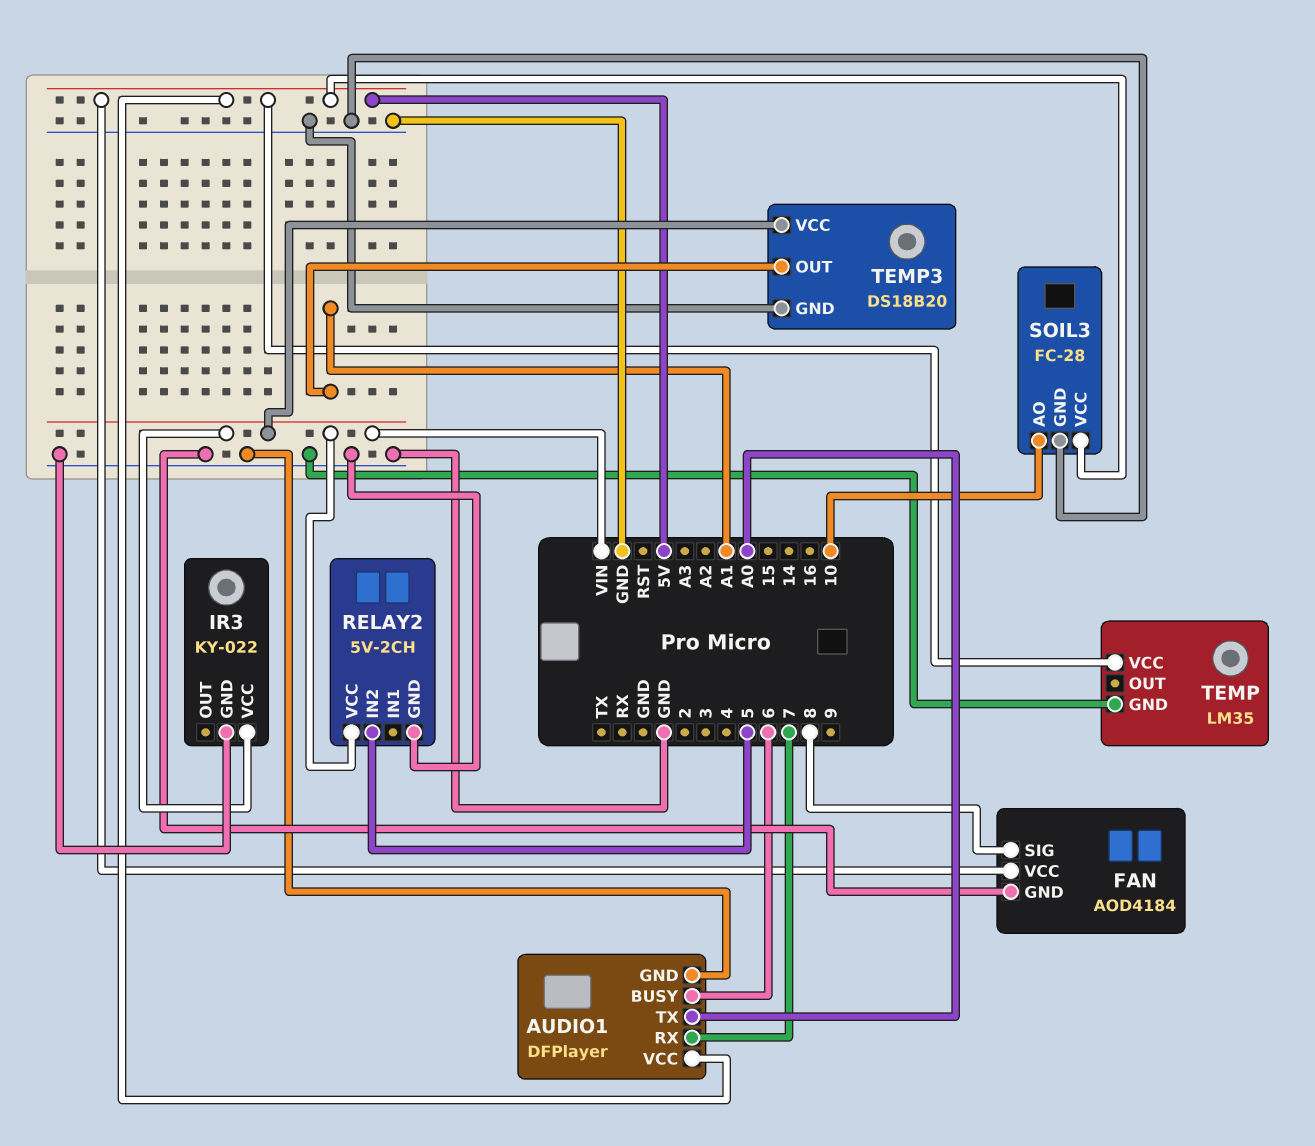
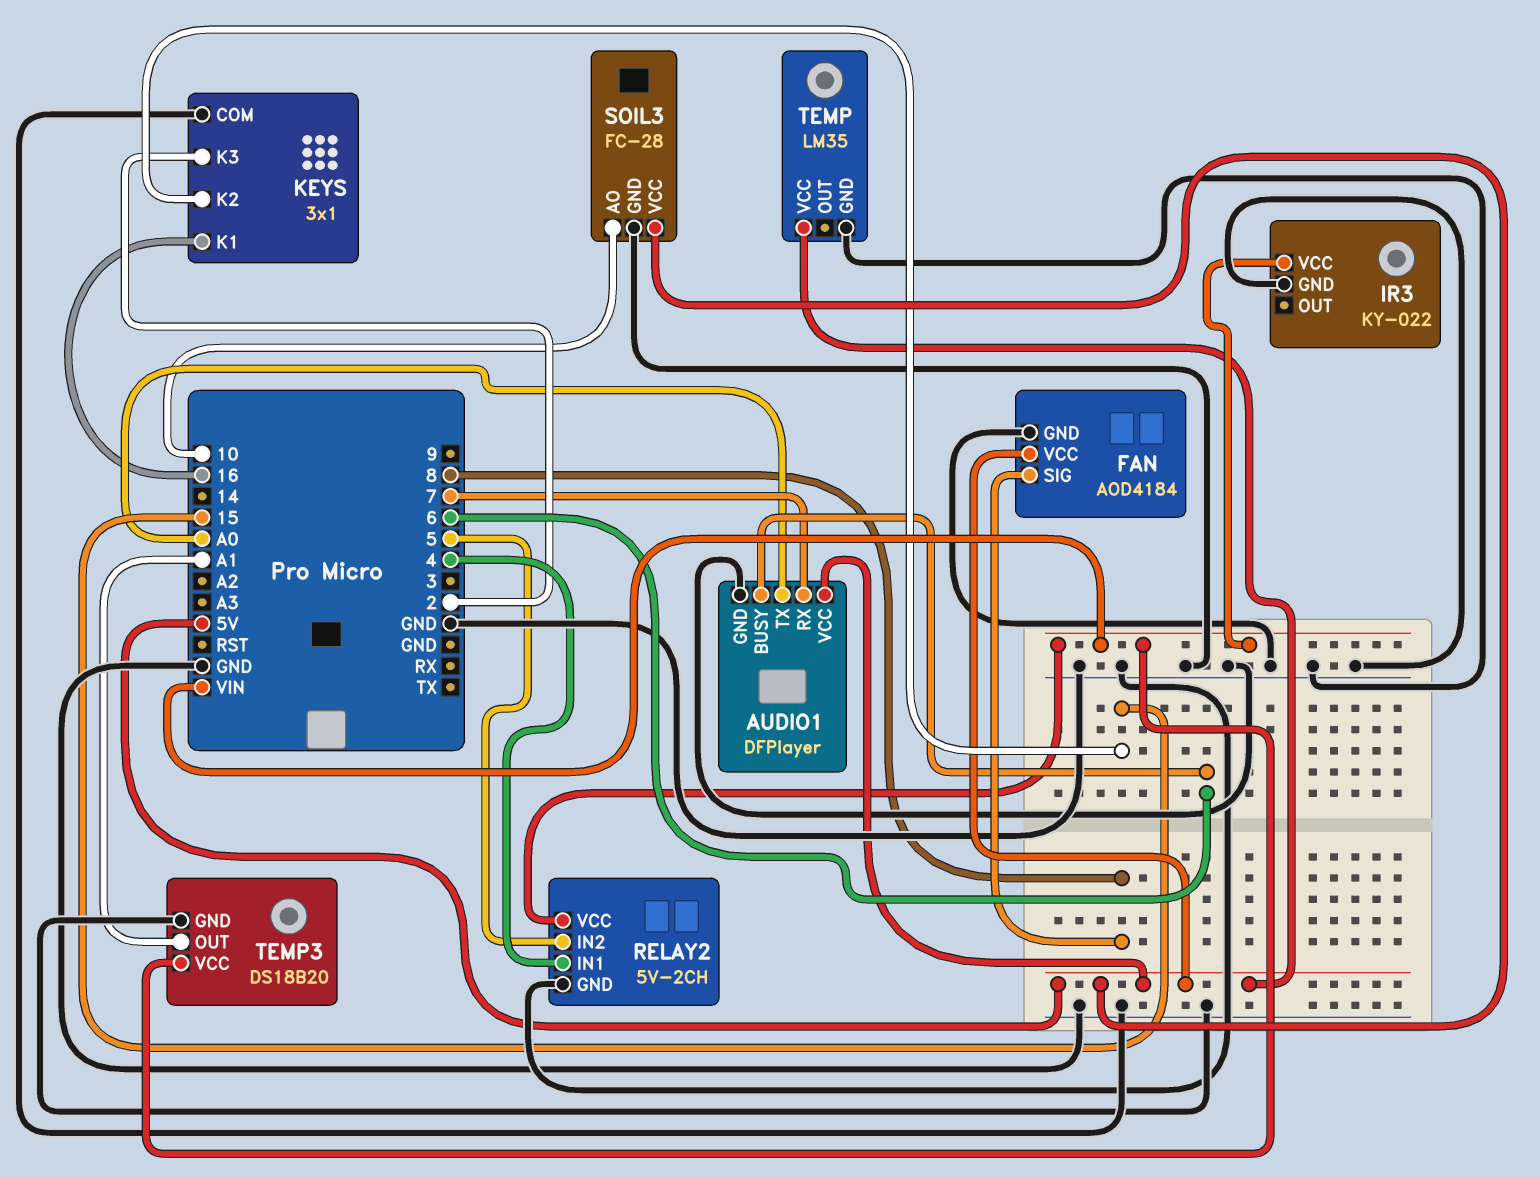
KEYS: none -> 3x1
KEYS pin COM: none -> GND
KEYS pin K1: none -> 16
KEYS pin K2: none -> 15
KEYS pin K3: none -> 2
RELAY2 pin IN1: none -> 4

